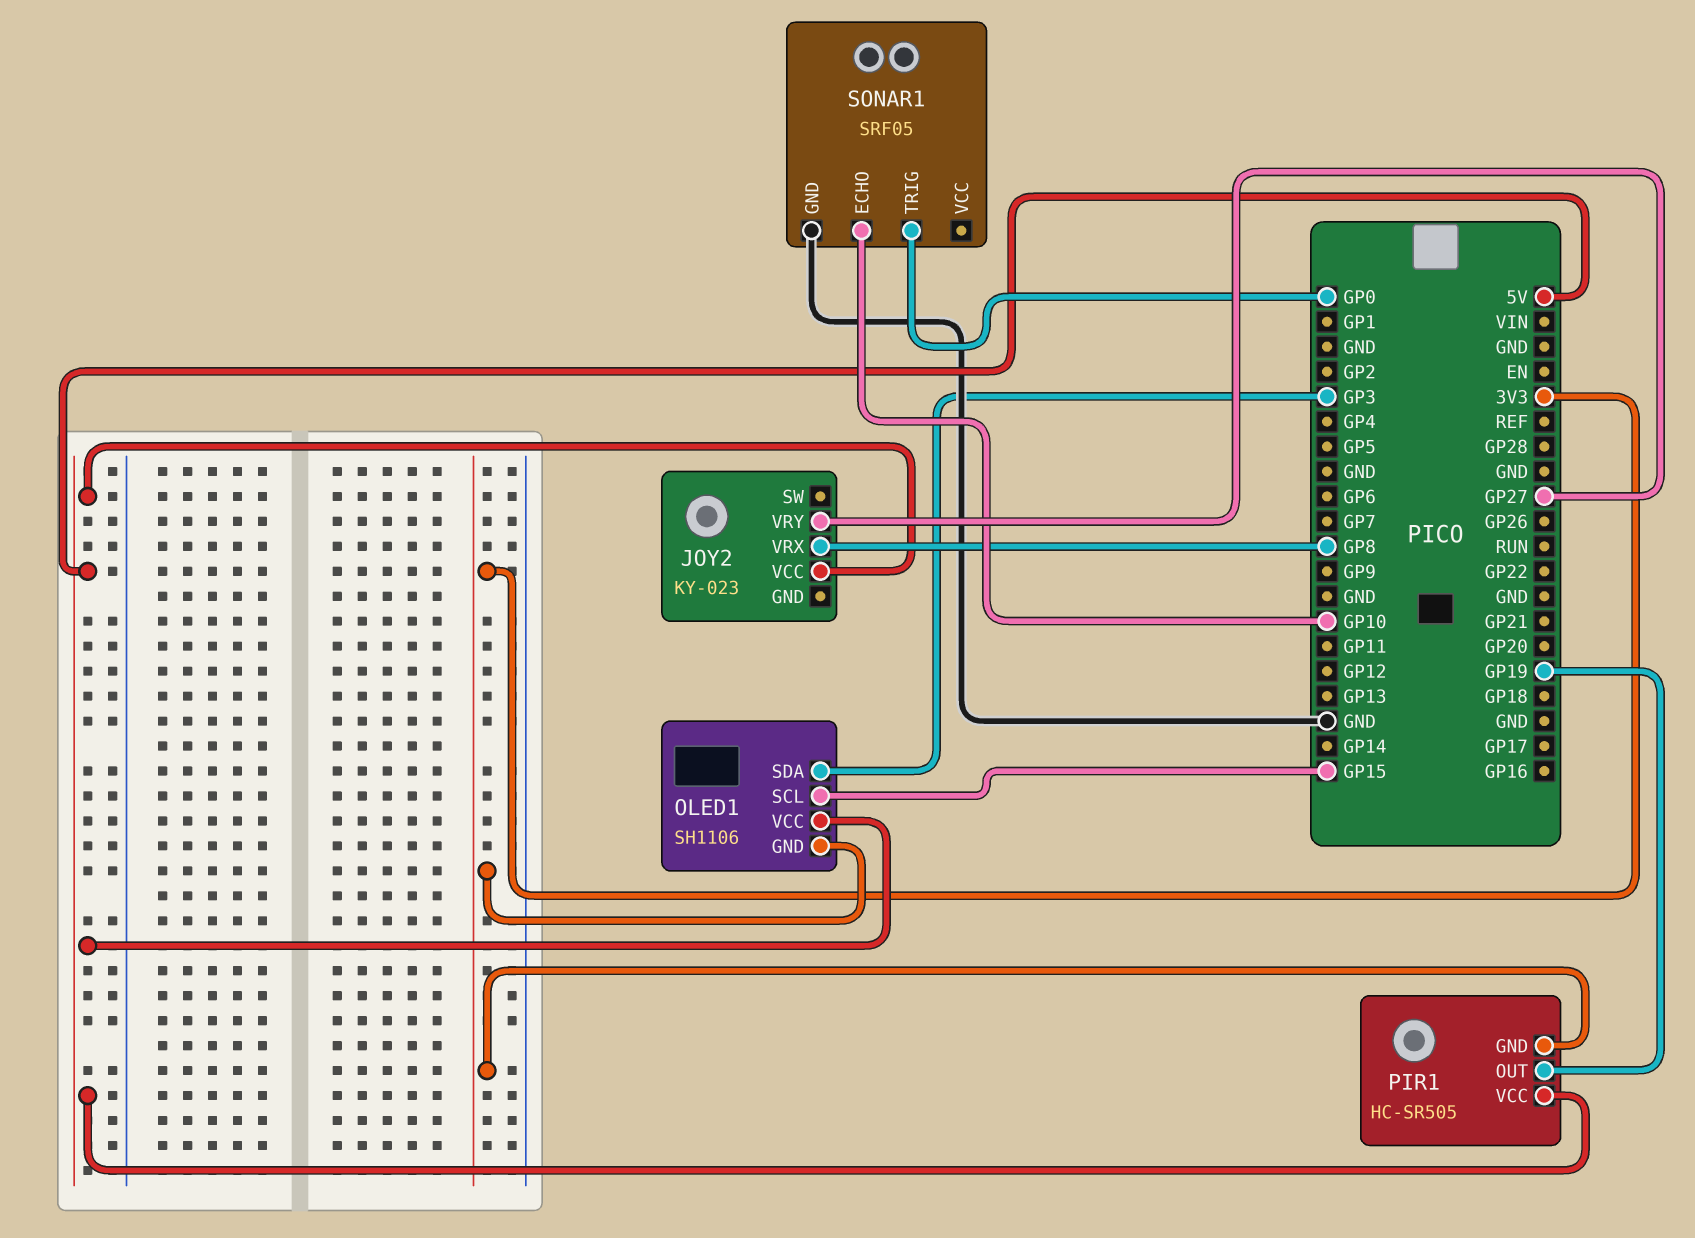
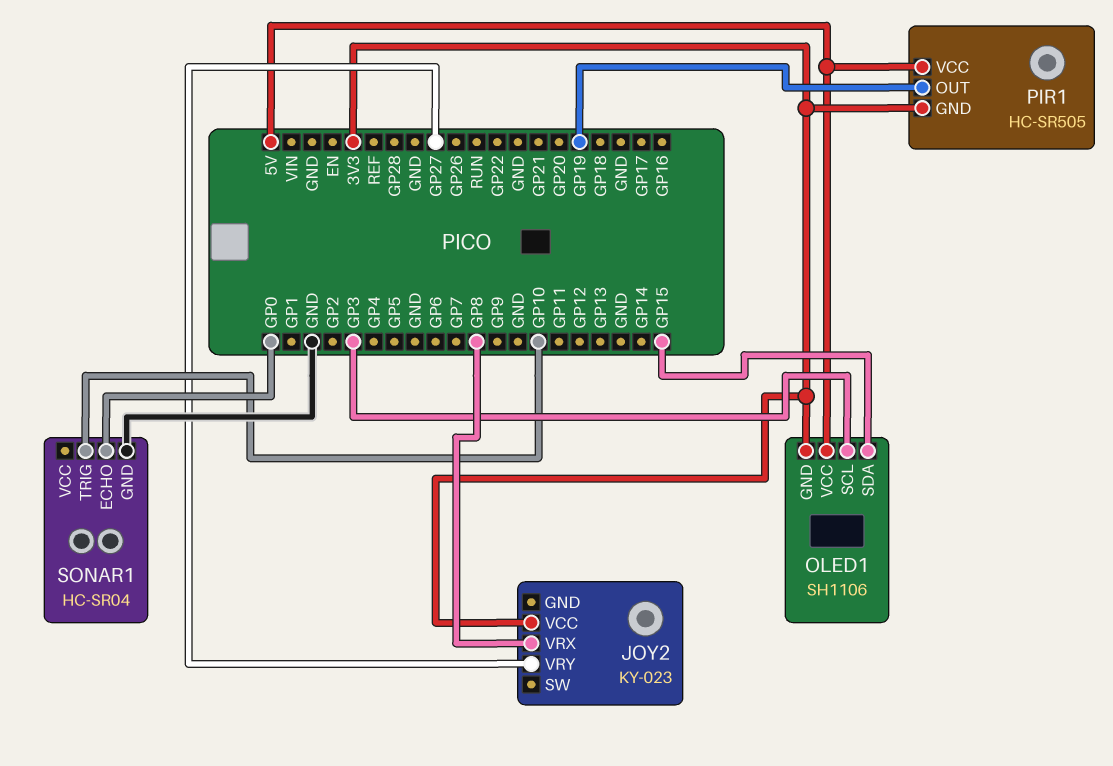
JOY2 pin VCC: 5V -> 3V3
OLED1 pin SCL: GP15 -> GP3
OLED1 pin SDA: GP3 -> GP15
SONAR1: SRF05 -> HC-SR04
SONAR1 pin ECHO: GP10 -> GP0
SONAR1 pin TRIG: GP0 -> GP10

